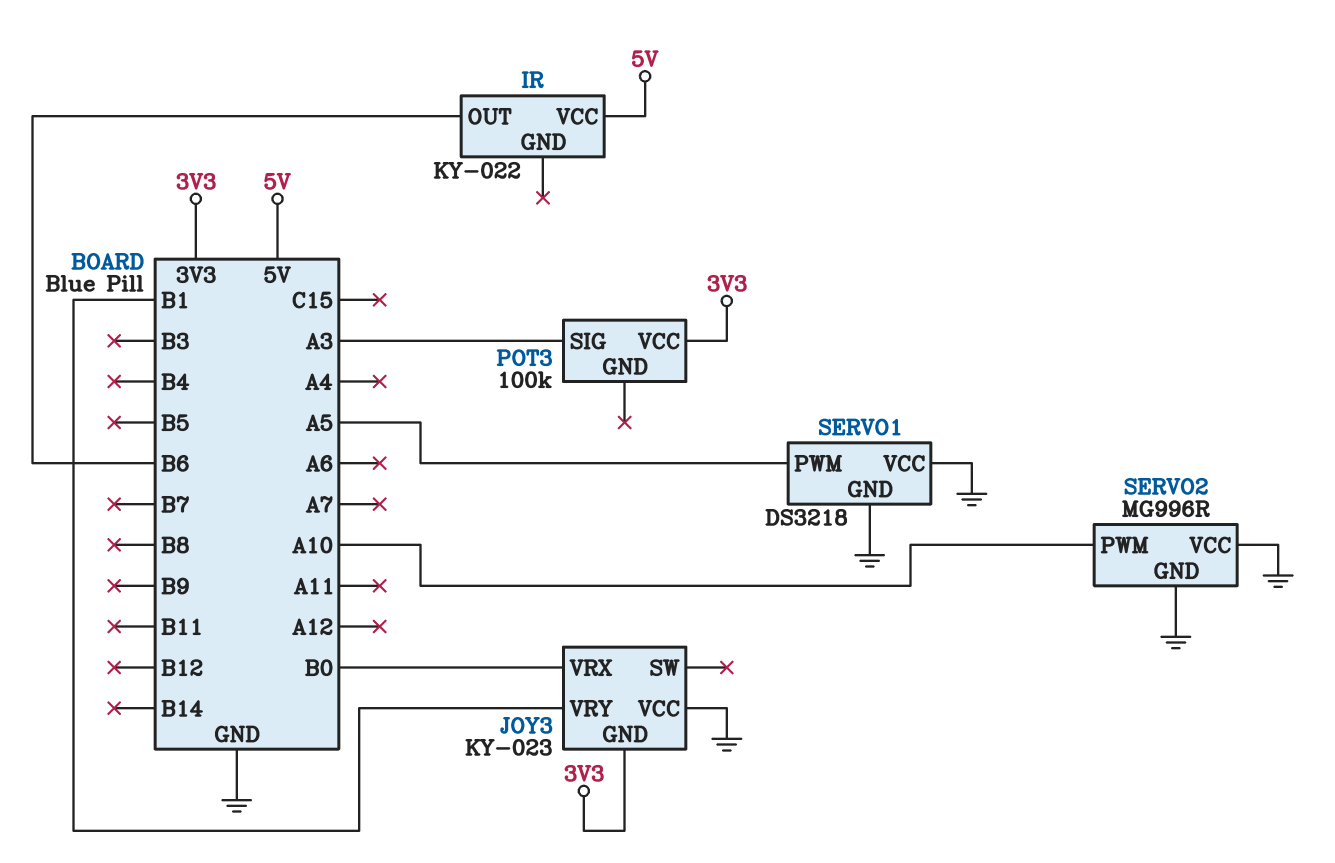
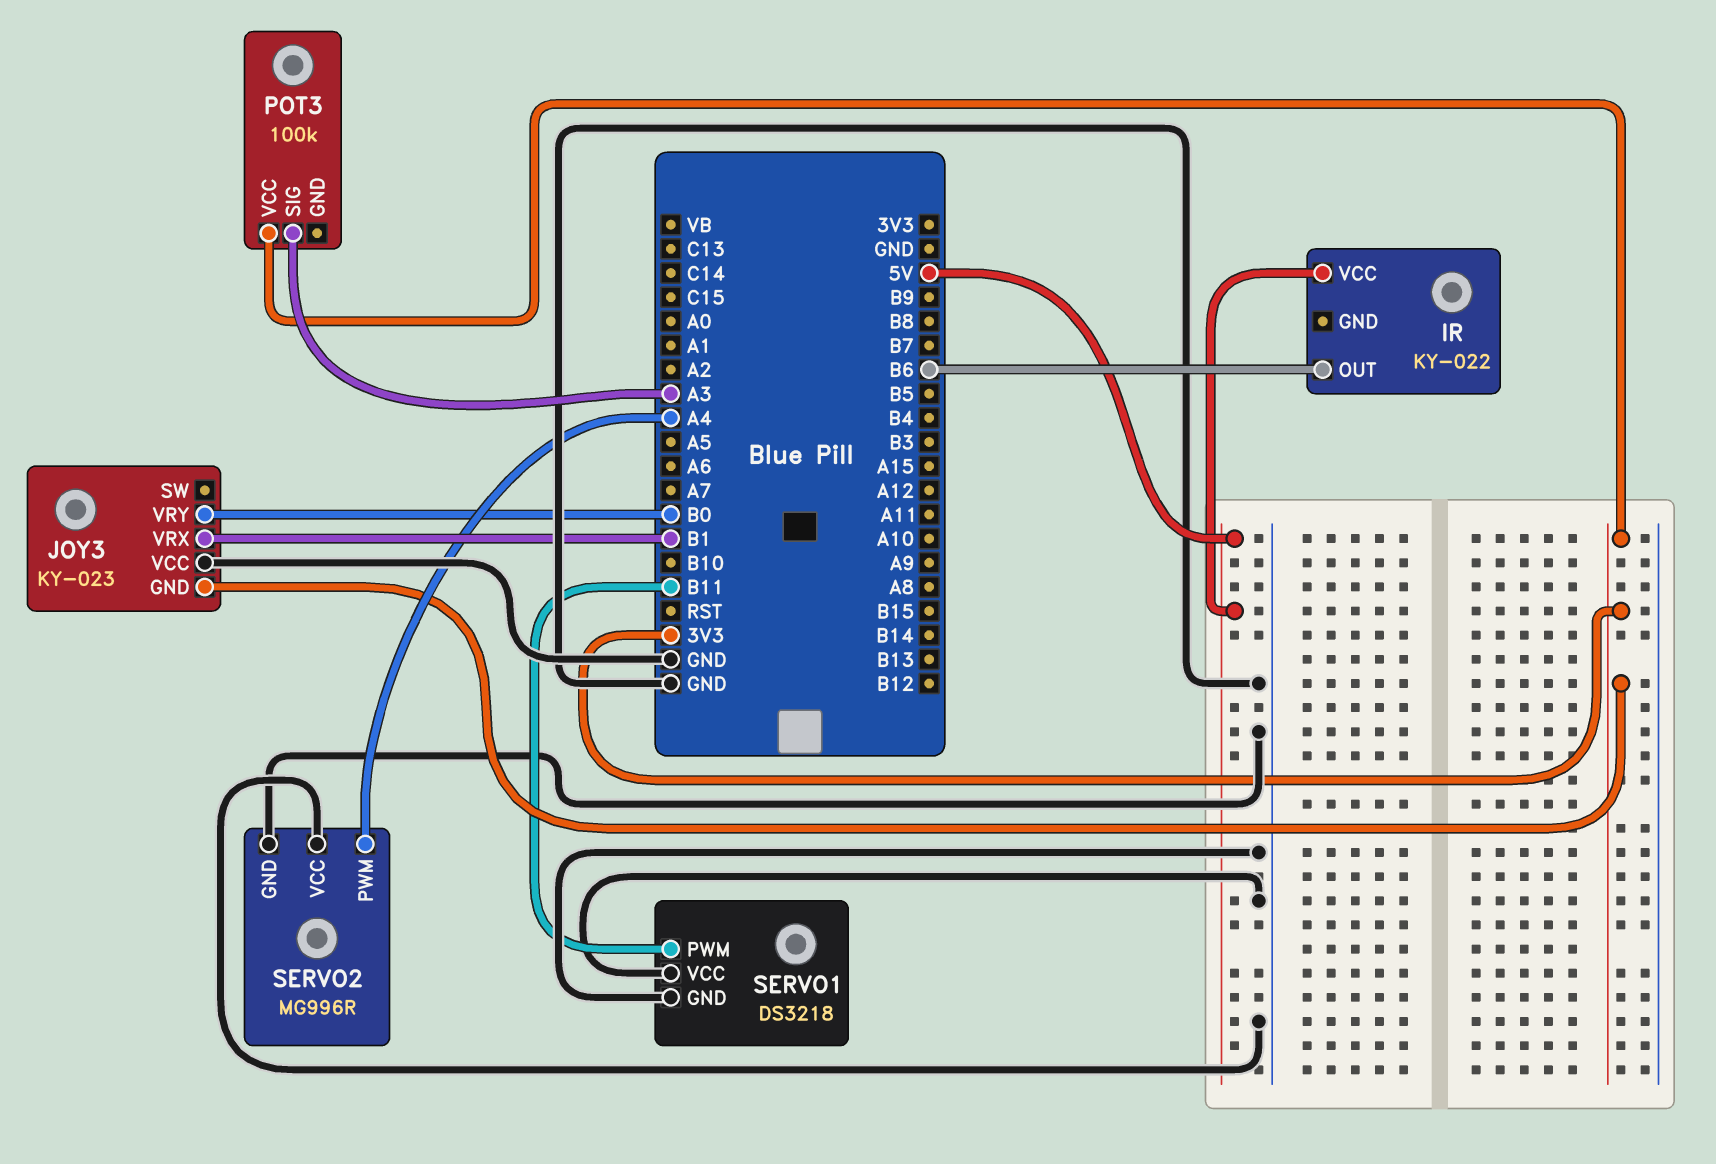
JOY3 pin VRX: B0 -> B1
JOY3 pin VRY: B1 -> B0
SERVO1 pin PWM: A5 -> B11
SERVO2 pin PWM: A10 -> A4

